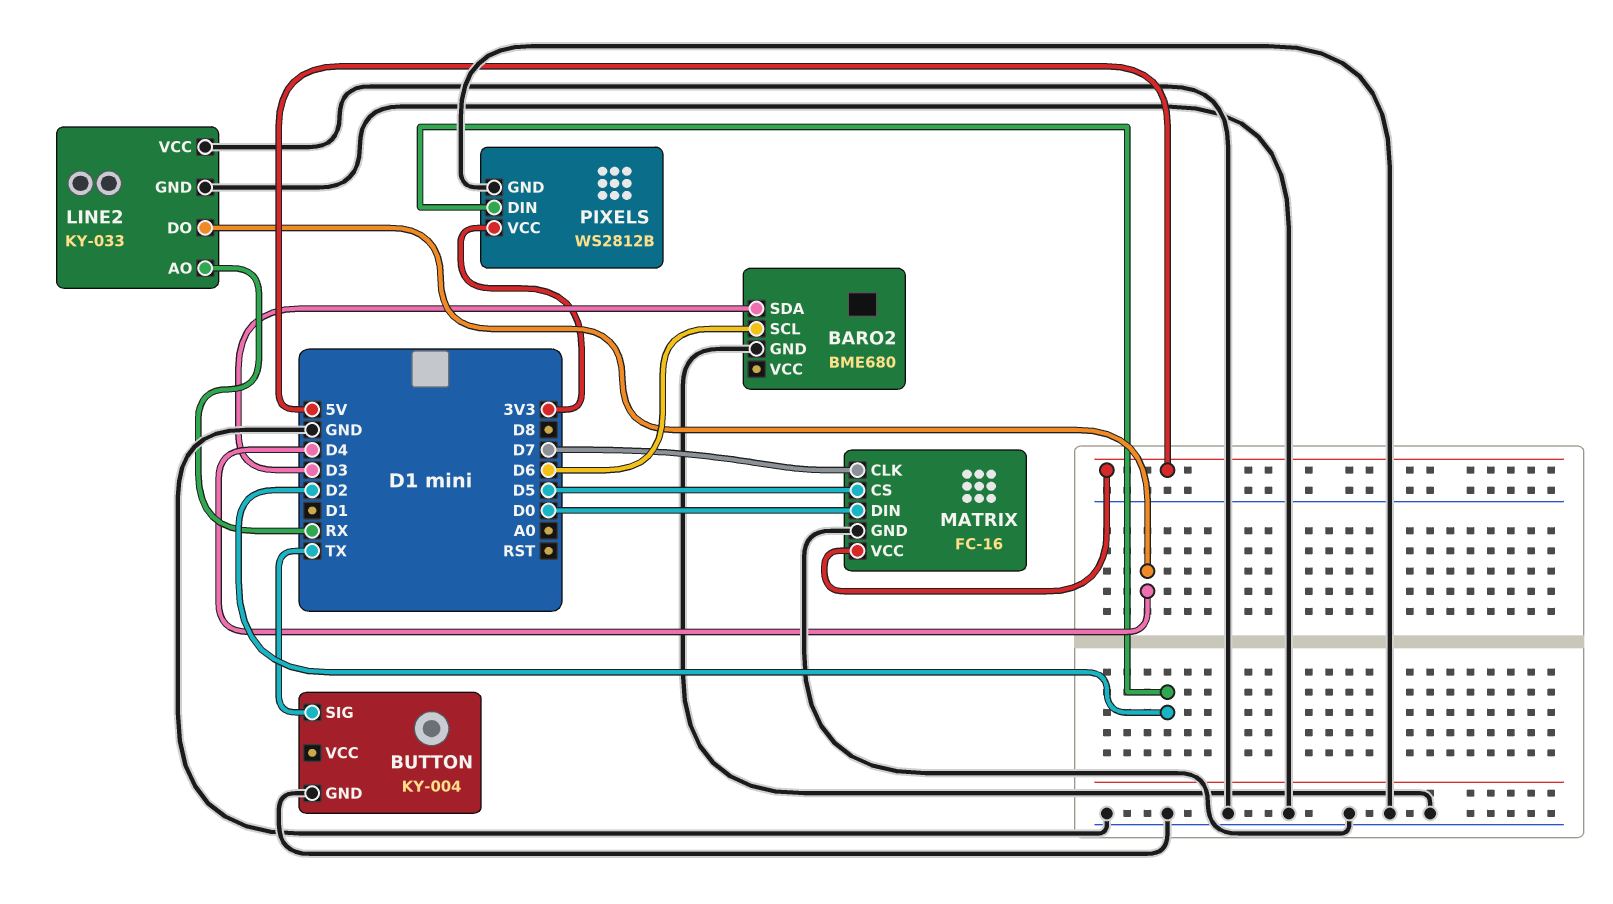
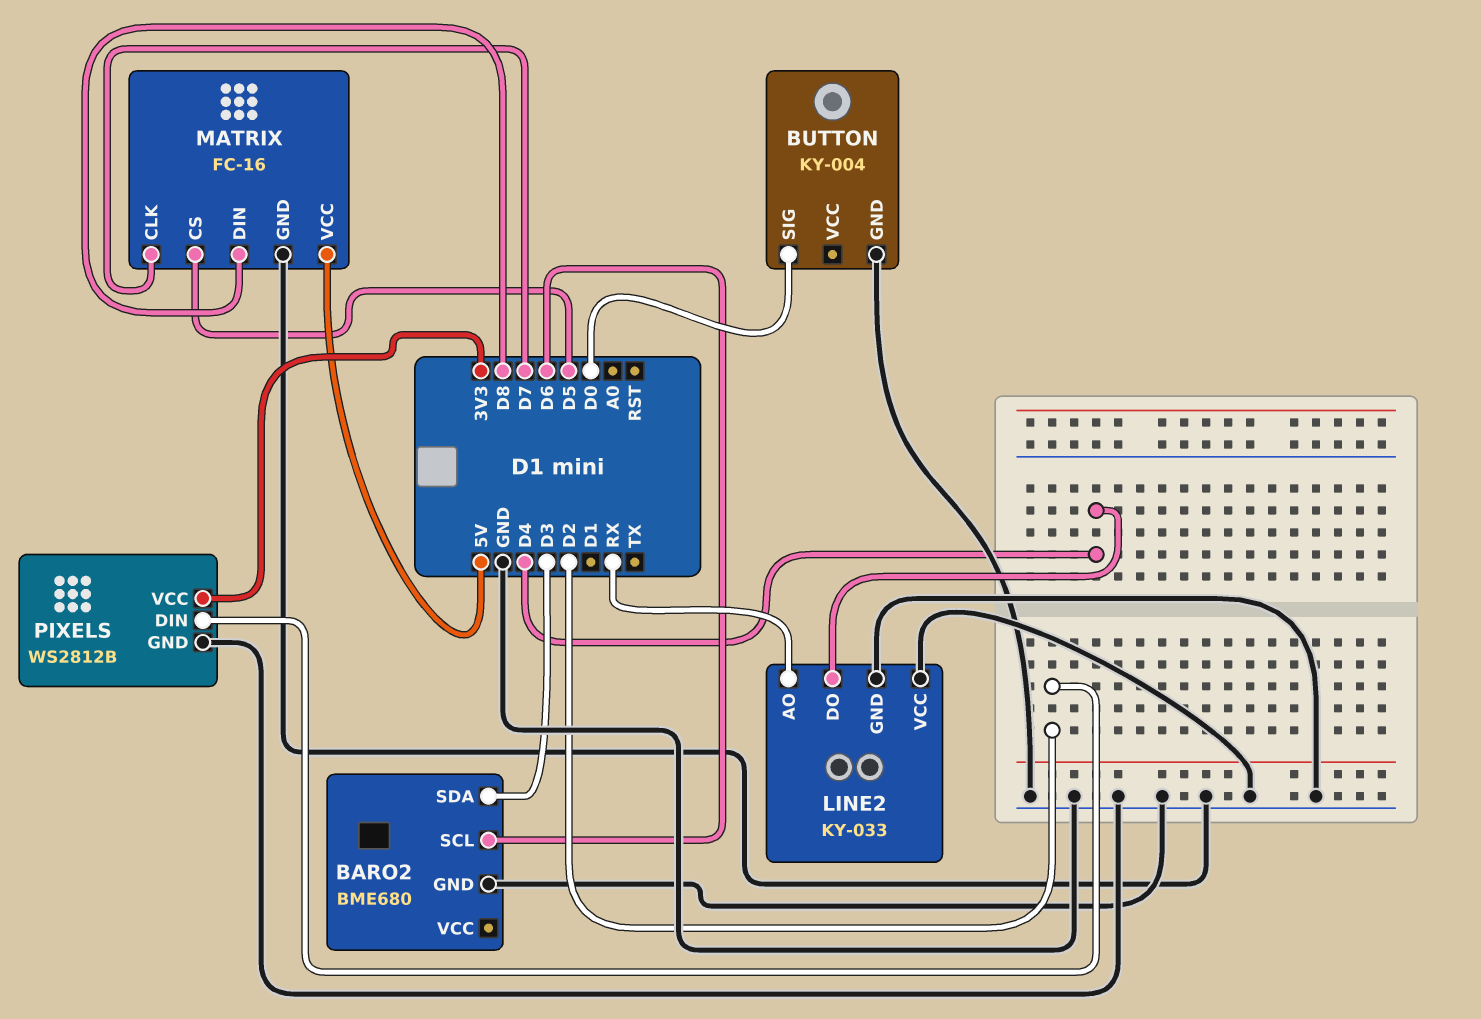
BUTTON pin SIG: TX -> D0
MATRIX pin DIN: D0 -> D8

